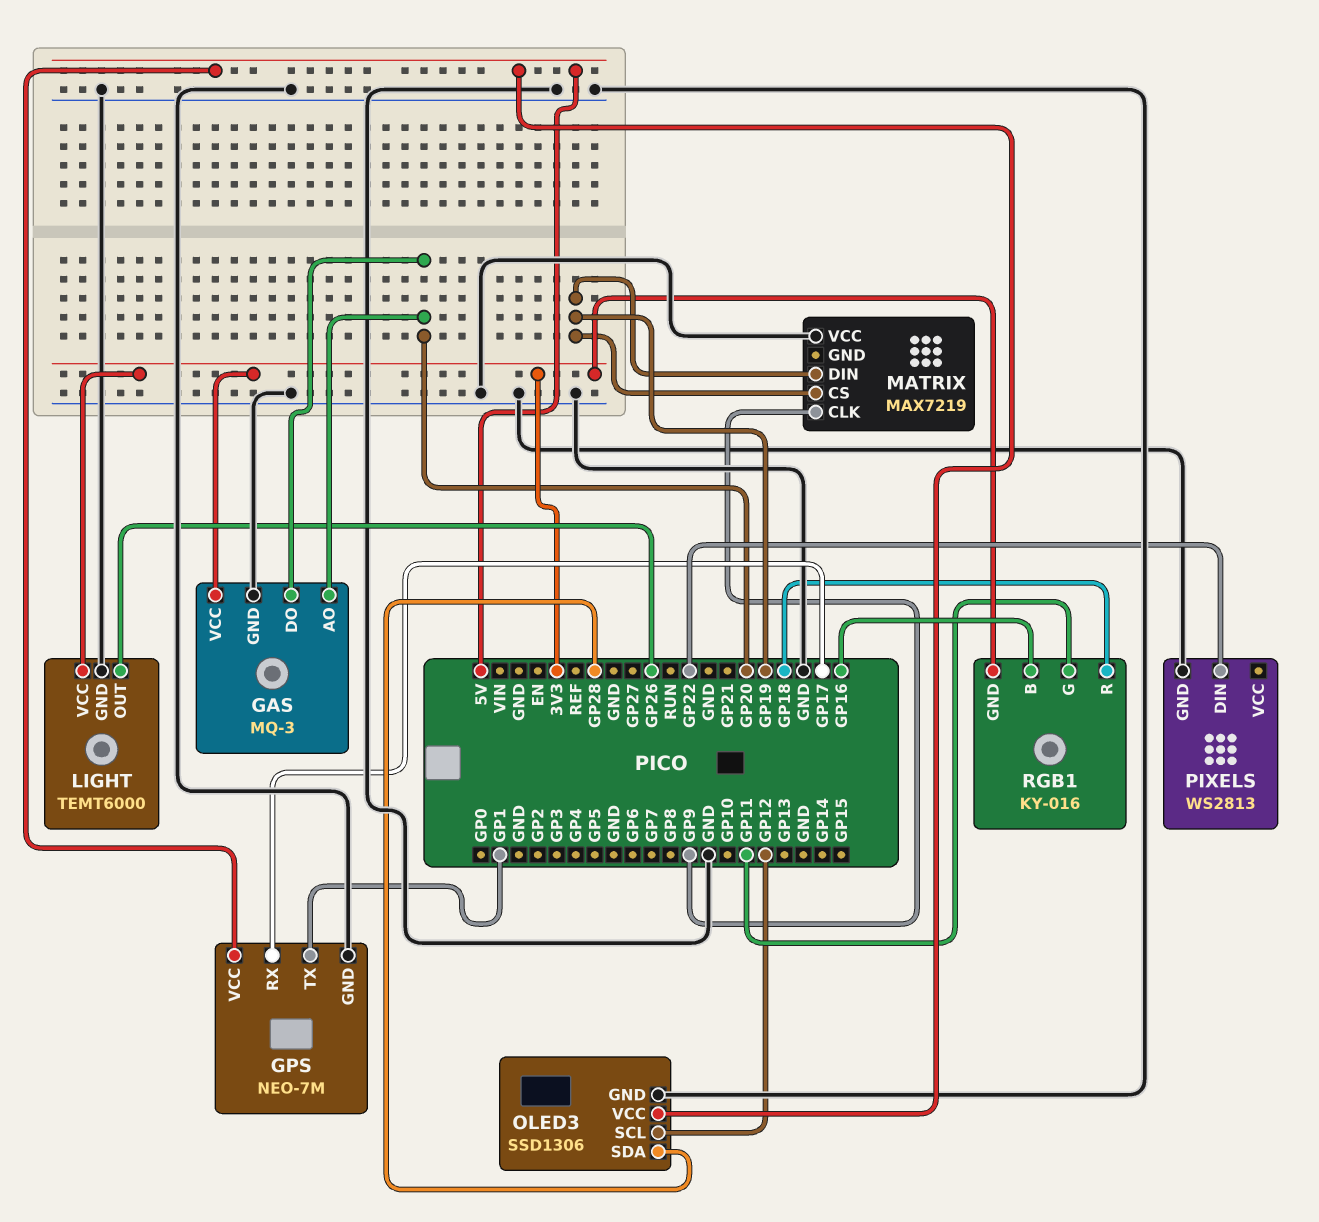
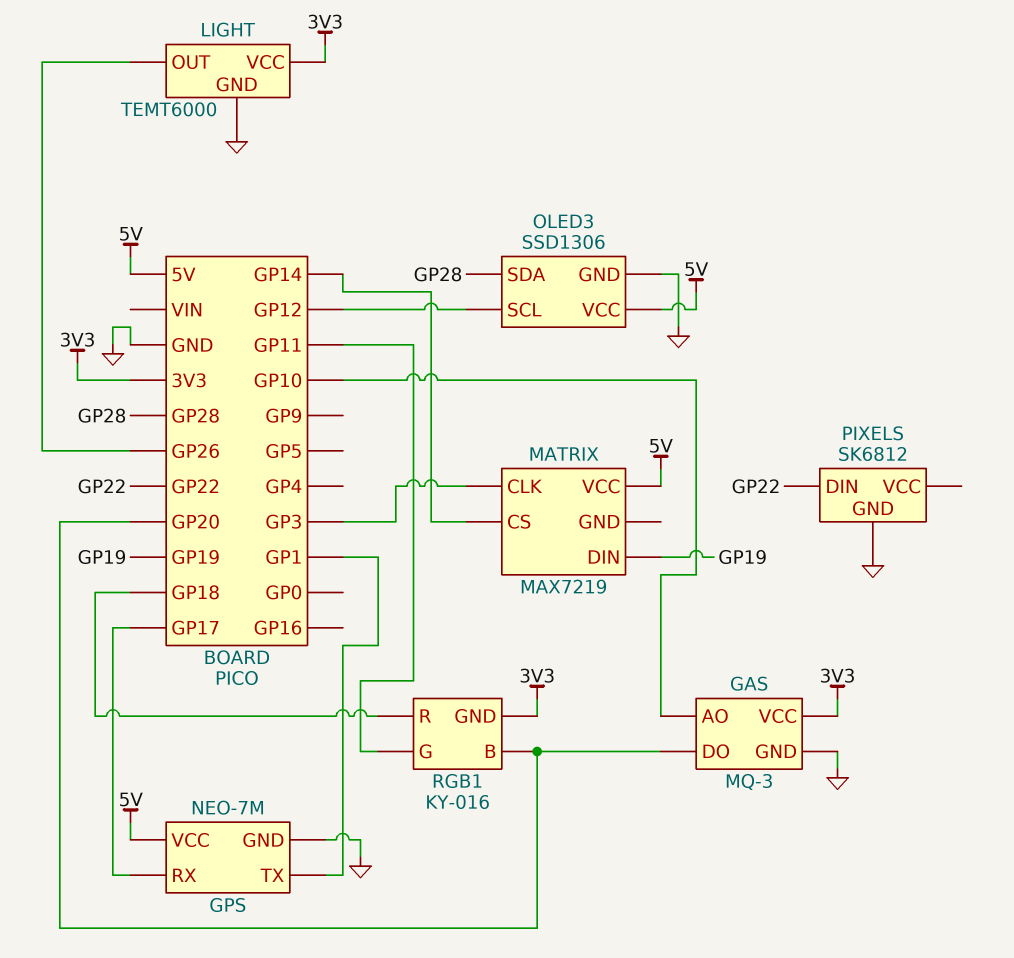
GAS pin AO: GP20 -> GP10
MATRIX pin CLK: GP9 -> GP3
MATRIX pin CS: GP19 -> GP14
MATRIX pin VCC: GND -> 5V
PIXELS: WS2813 -> SK6812
RGB1 pin B: GP16 -> GP20

